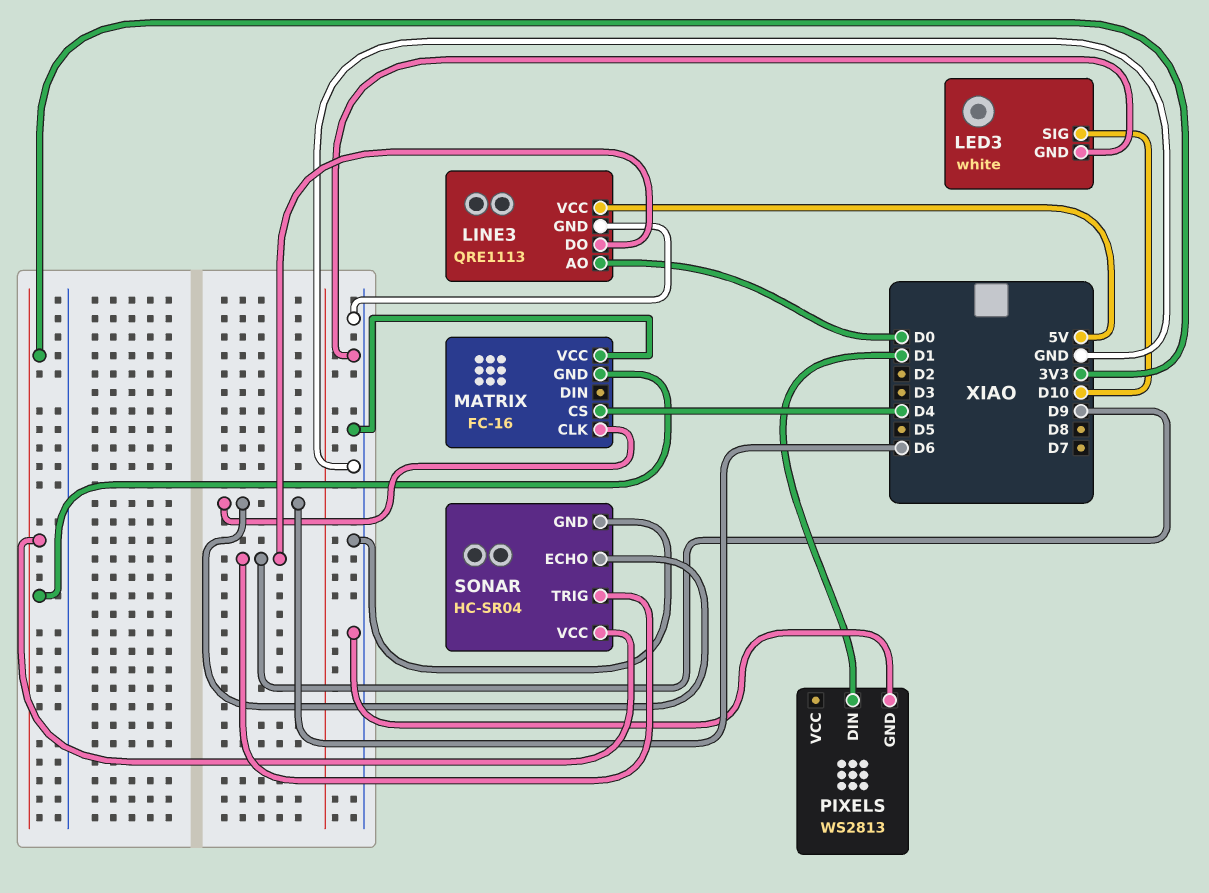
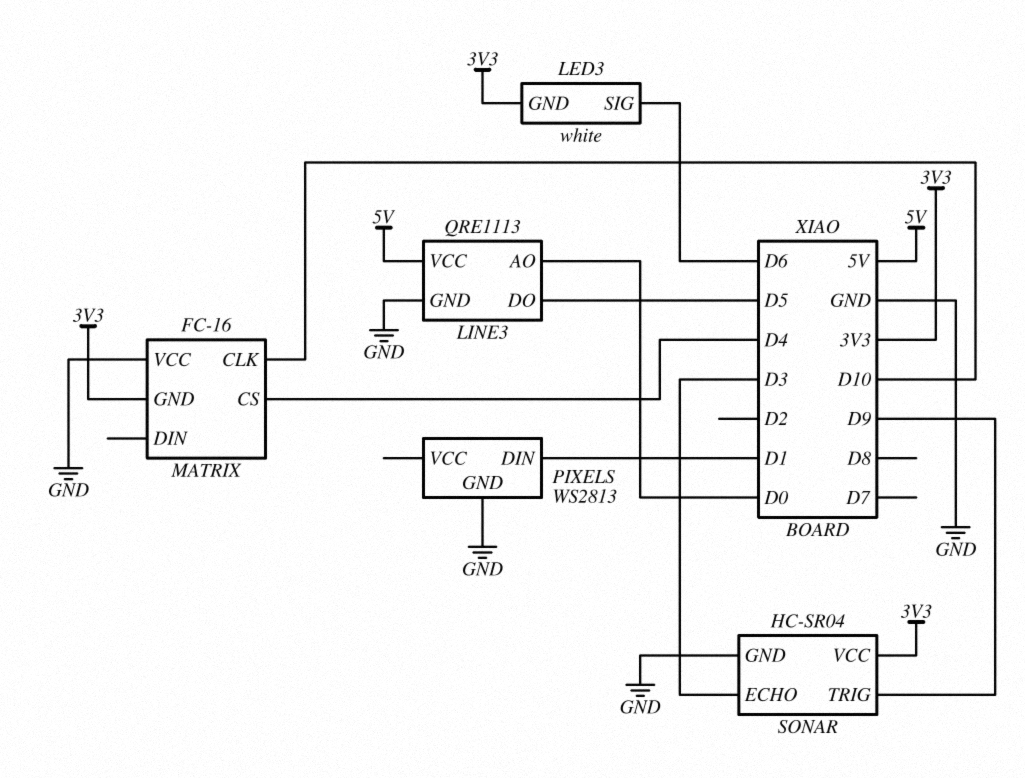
LED3 pin GND: GND -> 3V3
LED3 pin SIG: D10 -> D6
LINE3 pin DO: D9 -> D5
MATRIX pin CLK: D6 -> D10
SONAR pin ECHO: D6 -> D3

